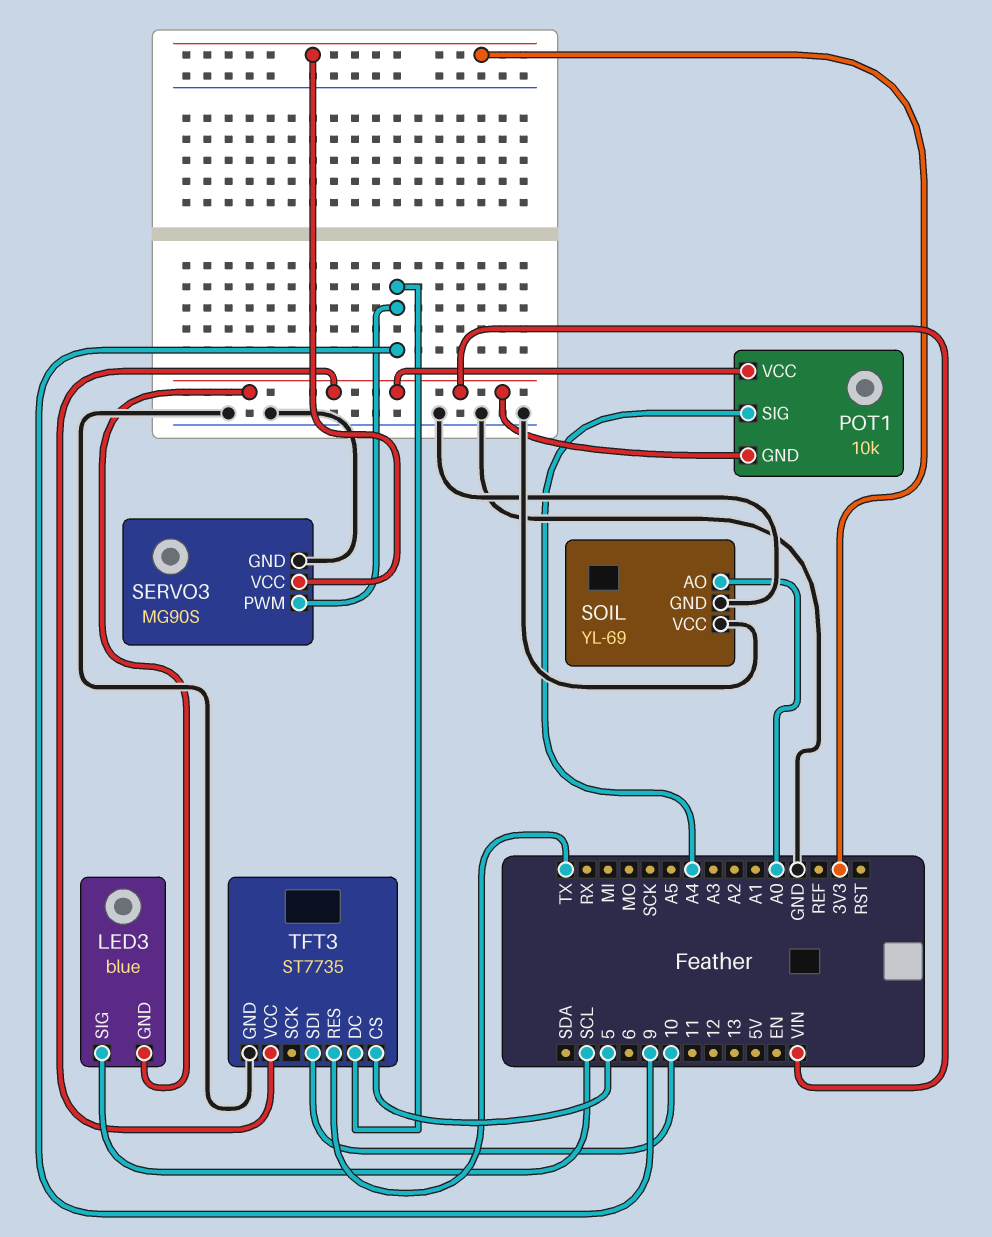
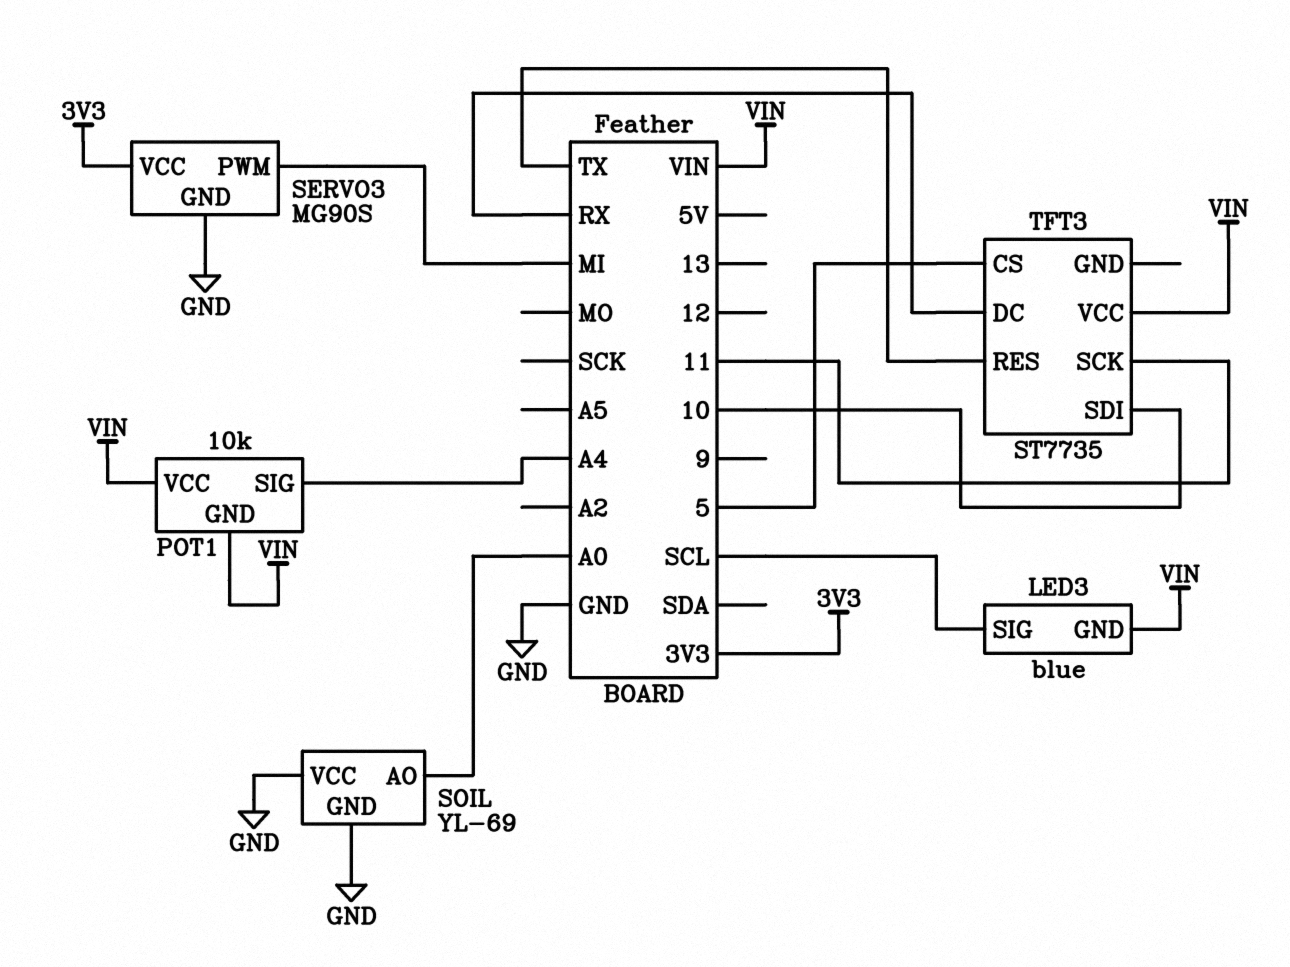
SERVO3 pin PWM: 9 -> MI
TFT3 pin DC: 9 -> RX
TFT3 pin GND: GND -> none
TFT3 pin SCK: none -> 11

